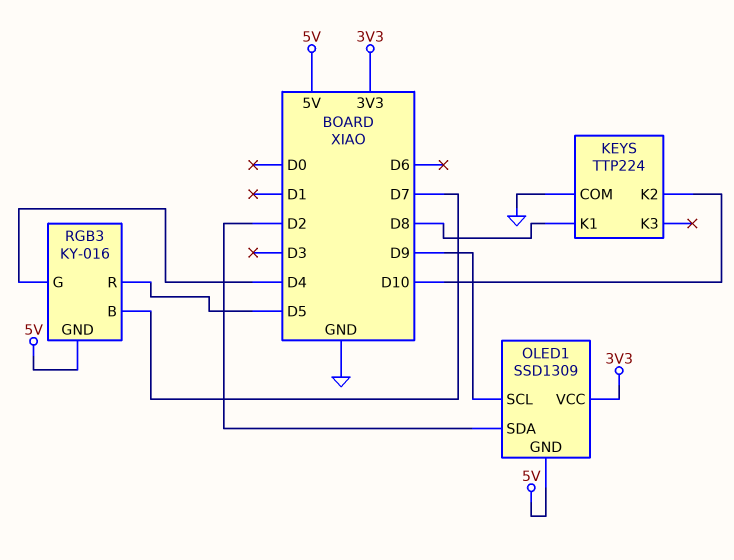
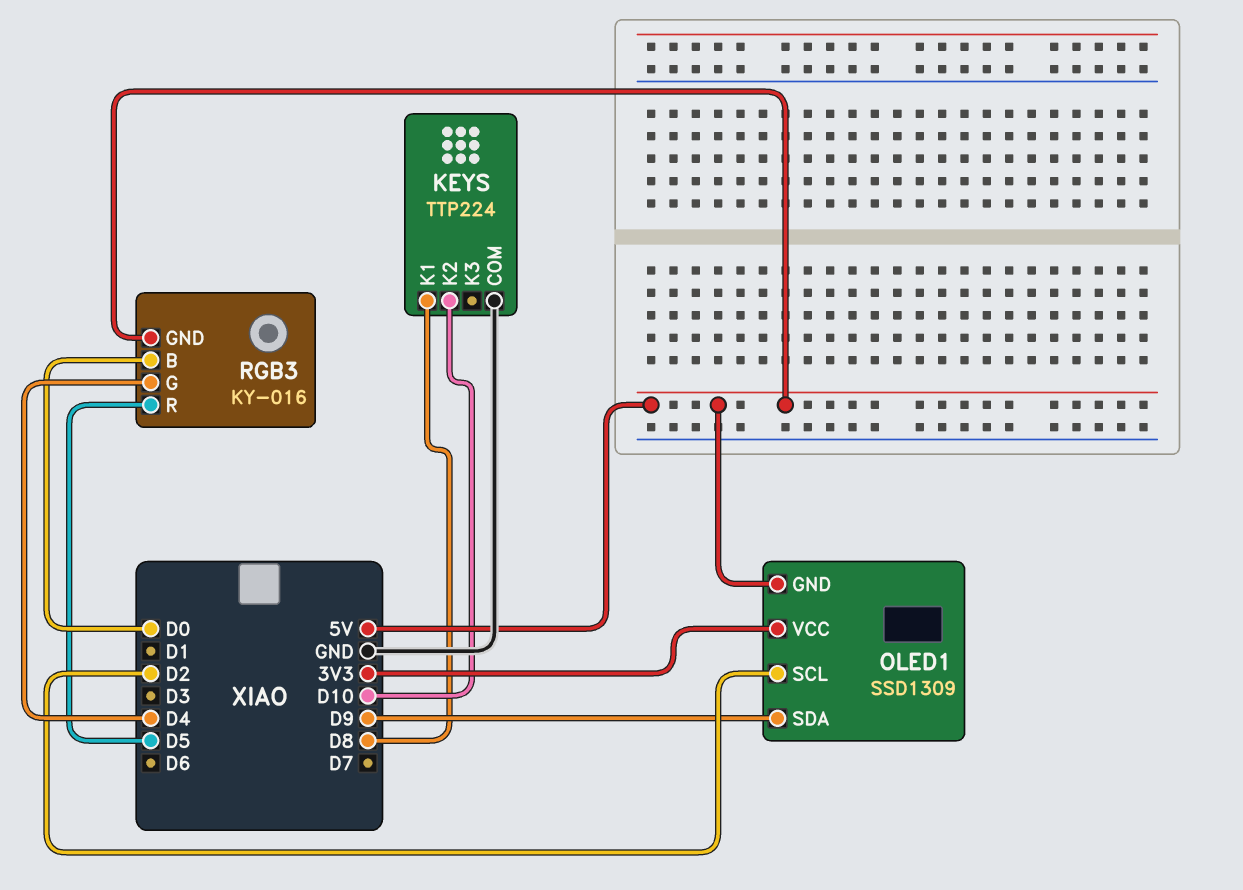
OLED1 pin SCL: D9 -> D2
OLED1 pin SDA: D2 -> D9
RGB3 pin B: D7 -> D0

